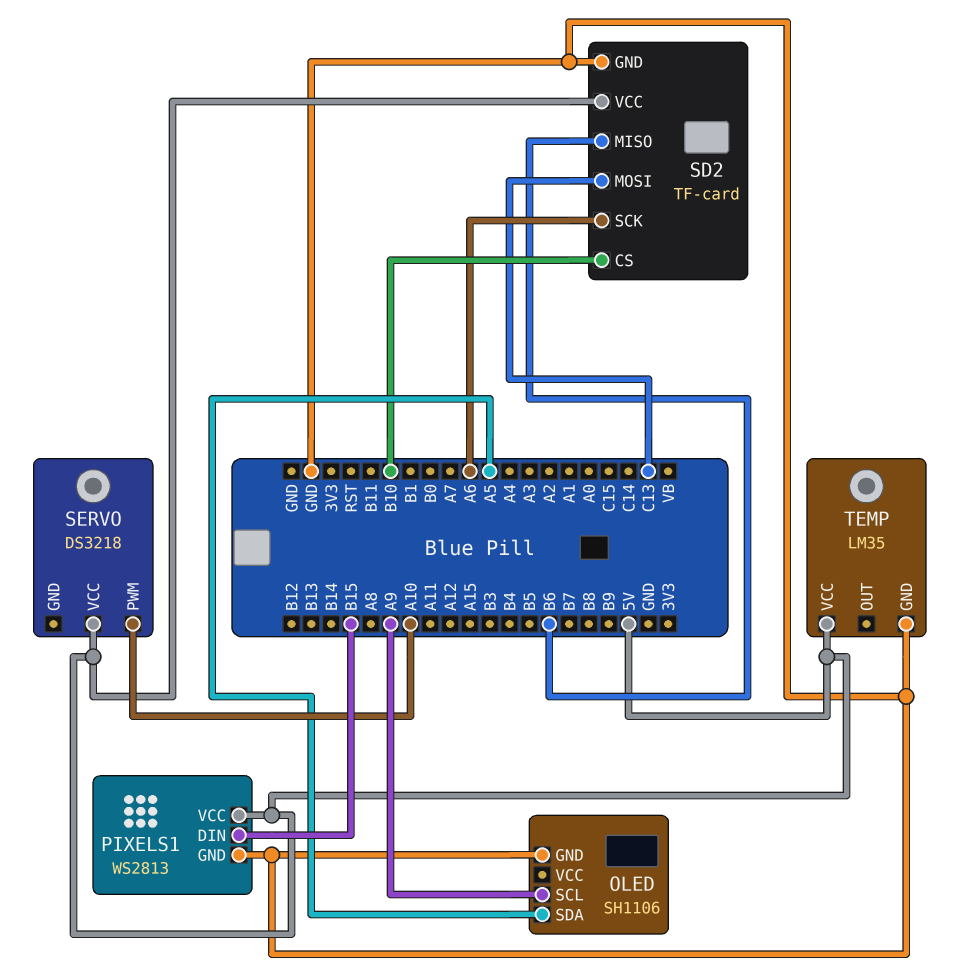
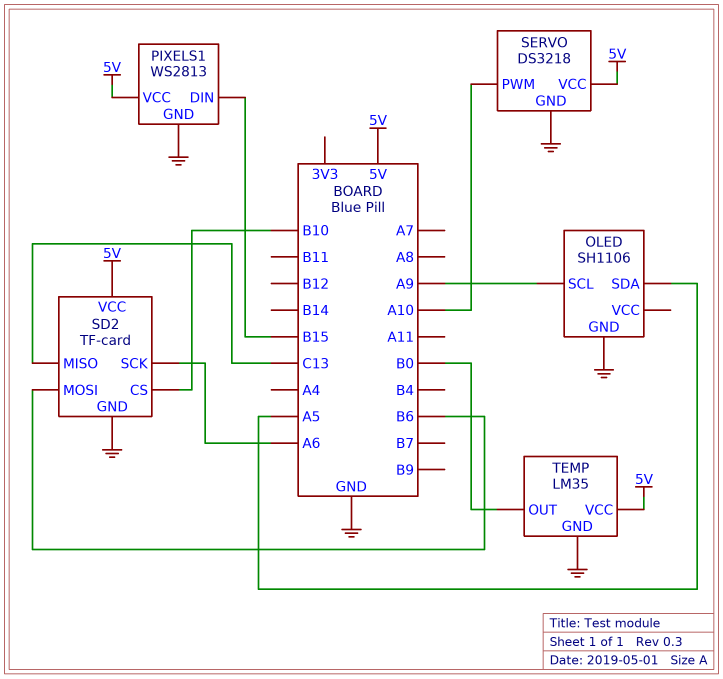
SD2 pin MISO: B6 -> C13
SD2 pin MOSI: C13 -> B6
SERVO pin GND: none -> GND
TEMP pin OUT: none -> B0

